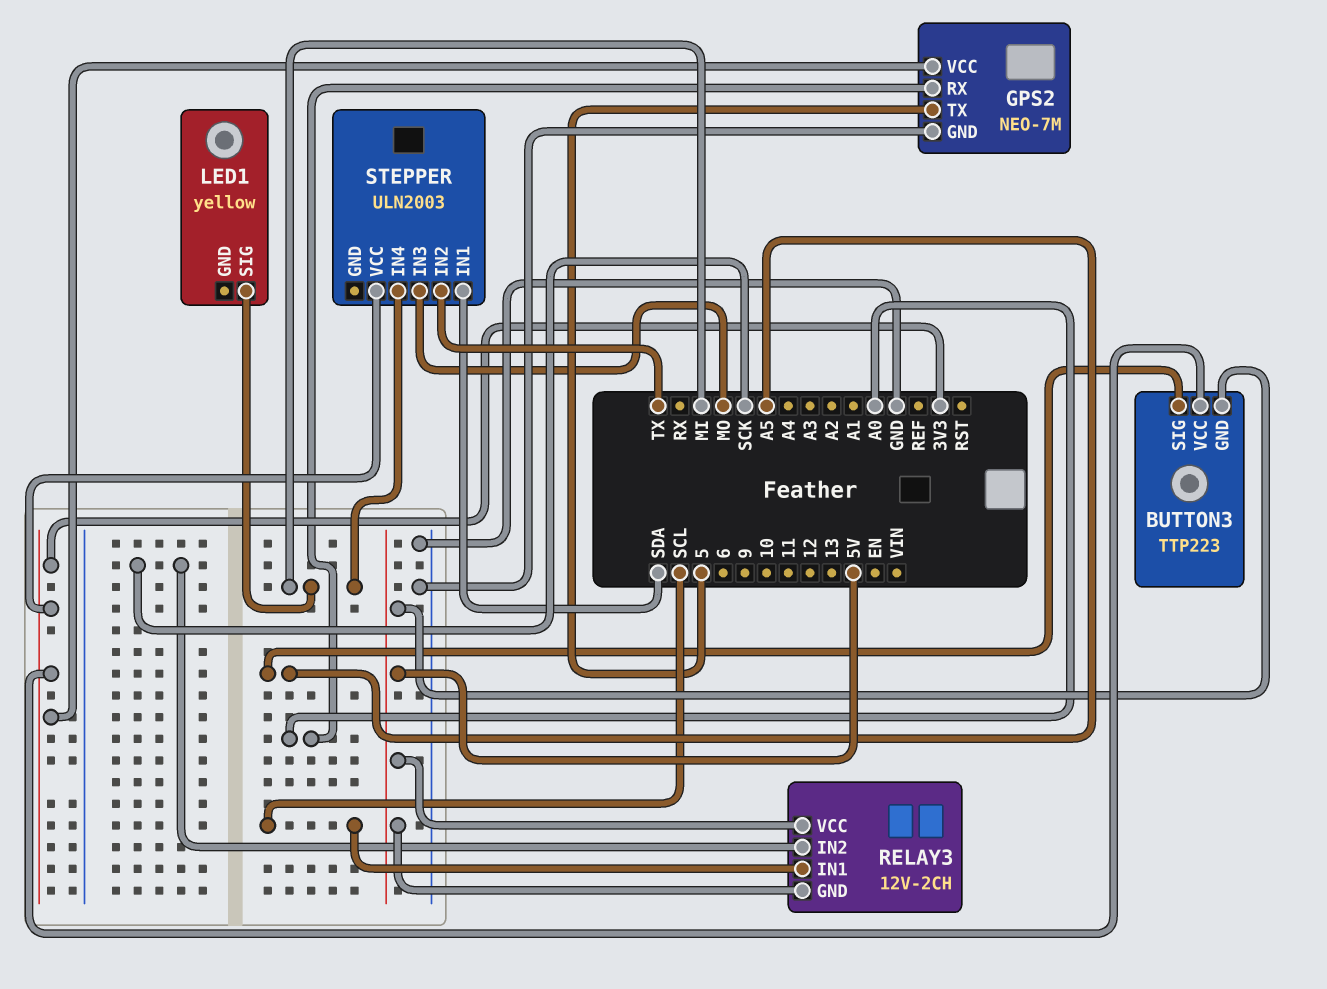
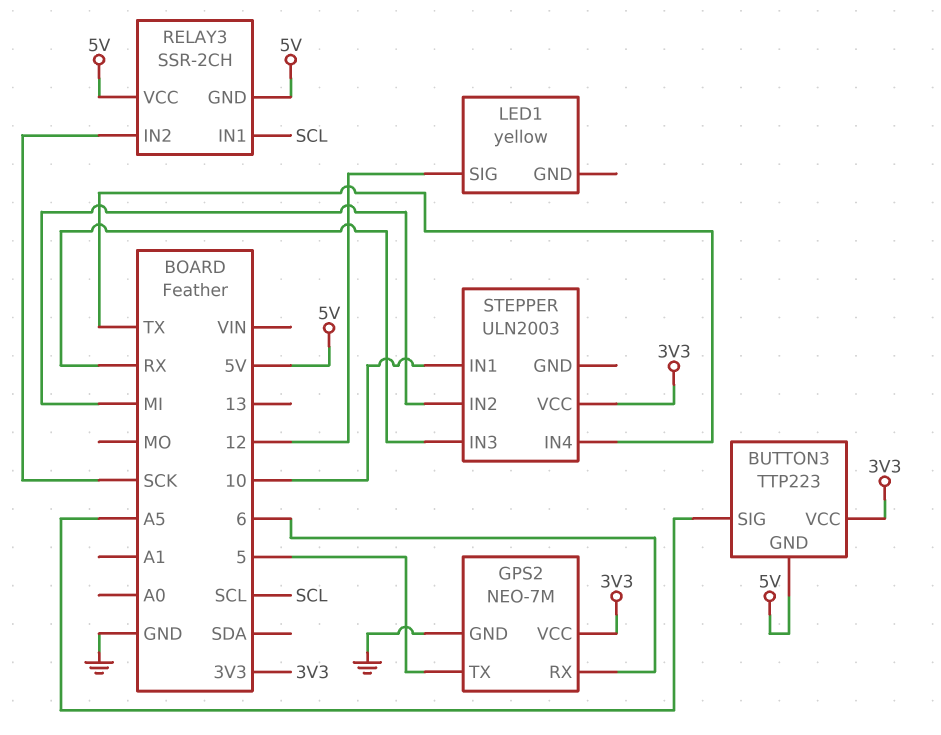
GPS2 pin RX: A0 -> 6
LED1 pin SIG: MI -> 12
RELAY3: 12V-2CH -> SSR-2CH
STEPPER pin IN1: SDA -> 10
STEPPER pin IN2: TX -> MI
STEPPER pin IN3: MO -> RX
STEPPER pin IN4: MI -> TX

